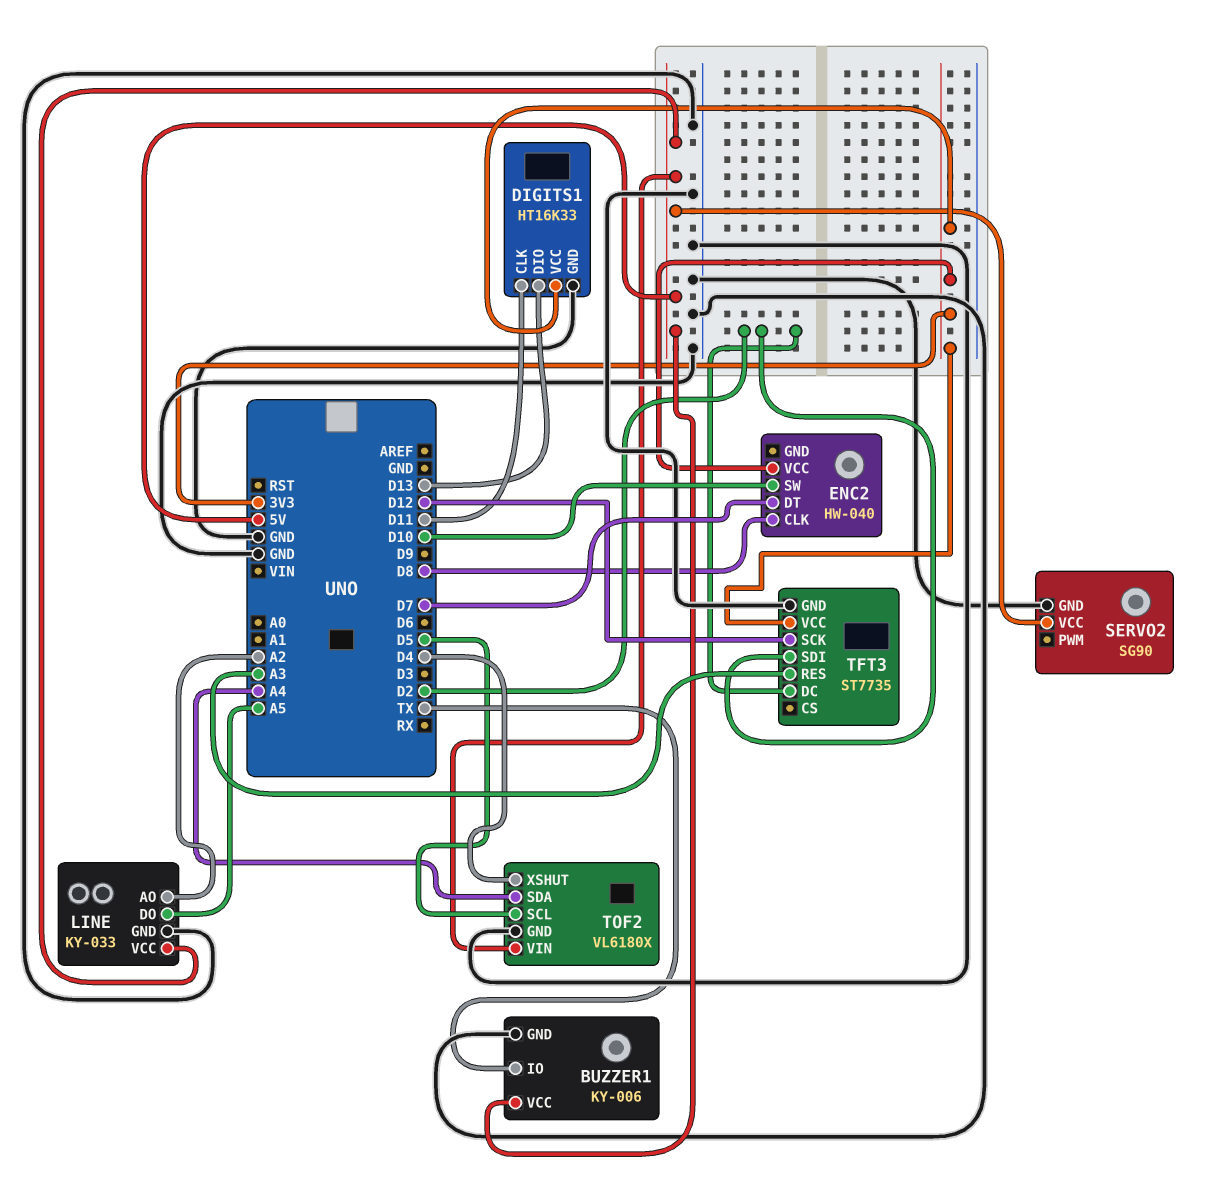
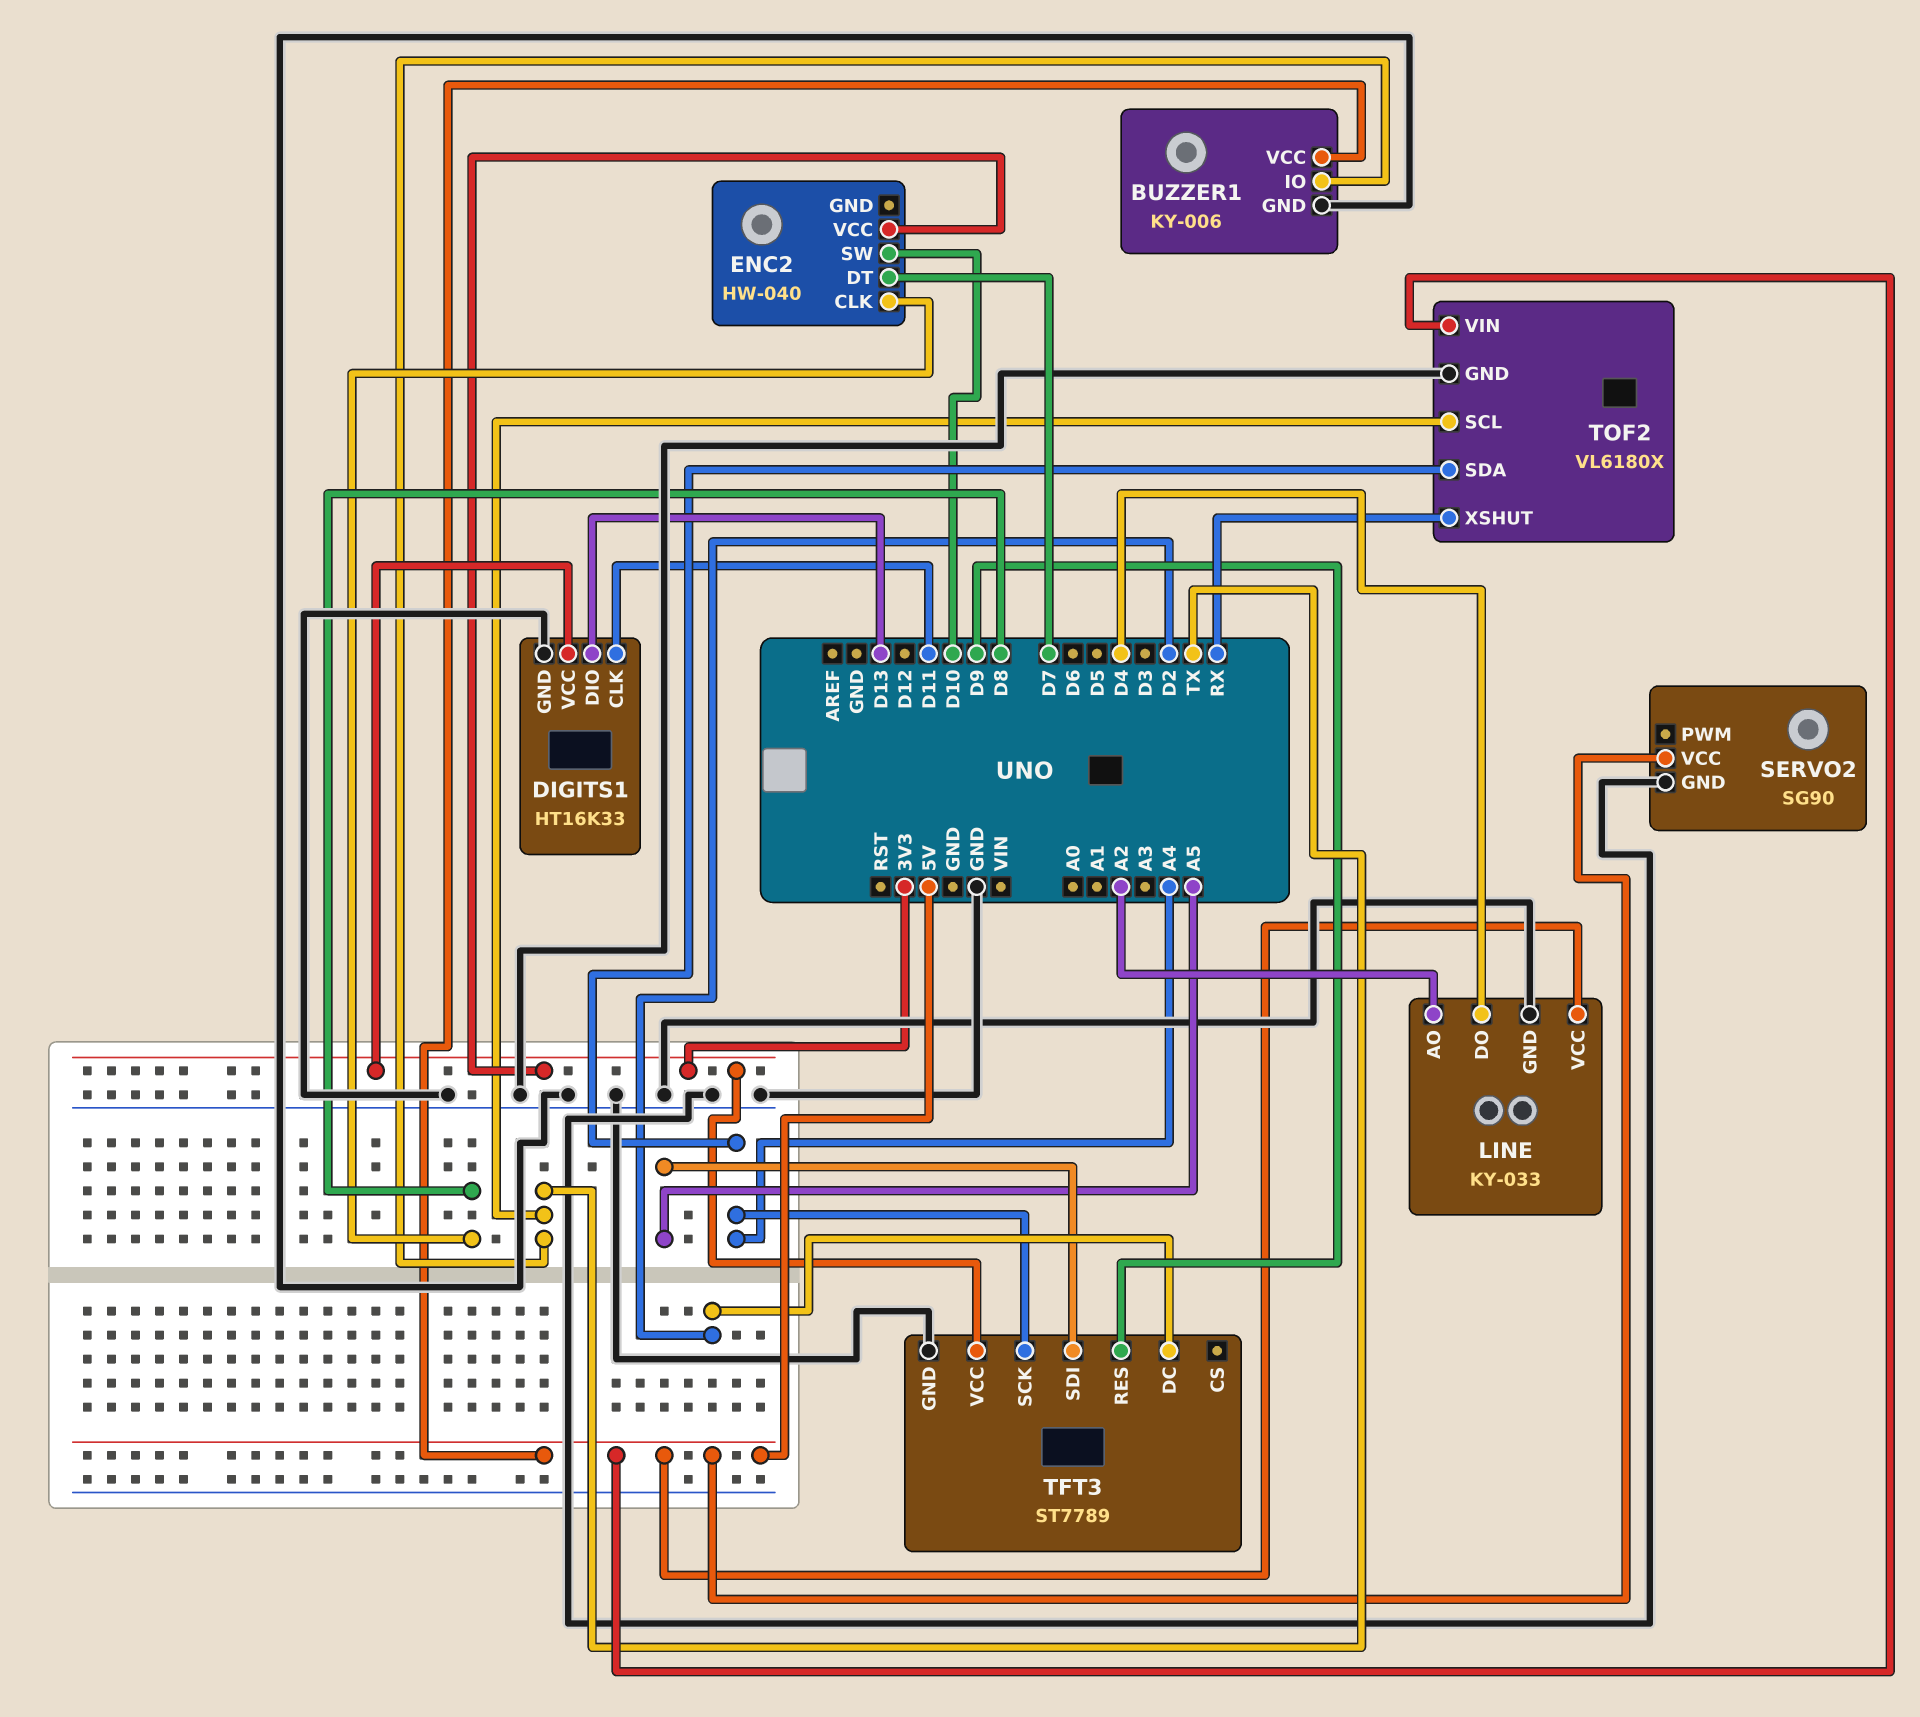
LINE pin DO: A5 -> D4
TFT3: ST7735 -> ST7789
TFT3 pin RES: A3 -> D9
TFT3 pin SCK: D12 -> A4
TFT3 pin SDI: D2 -> A5
TOF2 pin SCL: D5 -> TX
TOF2 pin XSHUT: D4 -> RX

